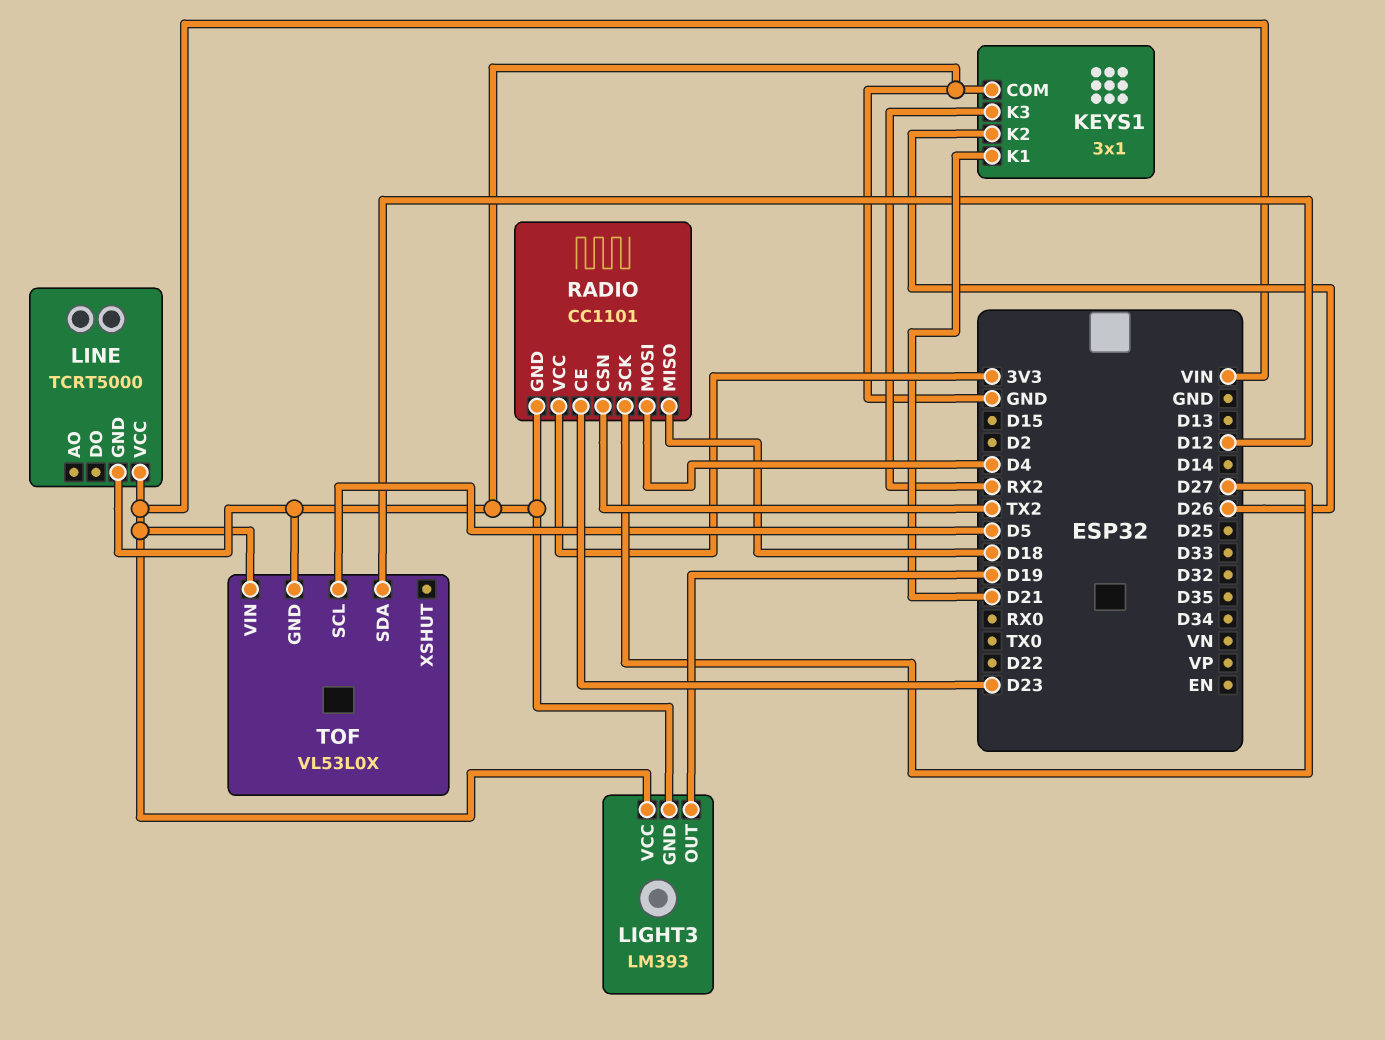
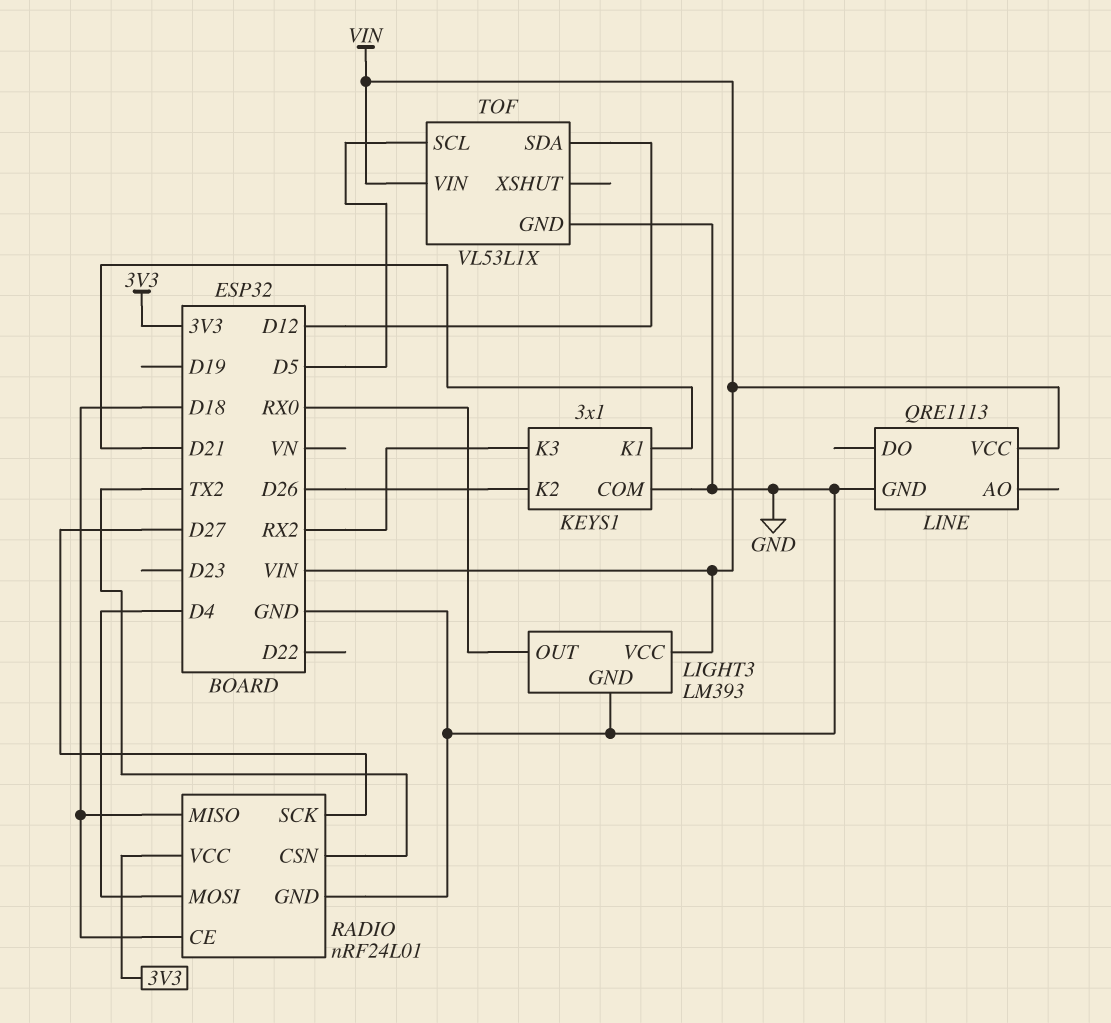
LIGHT3 pin OUT: D19 -> RX0
LINE: TCRT5000 -> QRE1113
RADIO: CC1101 -> nRF24L01
RADIO pin CE: D23 -> D18
TOF: VL53L0X -> VL53L1X

